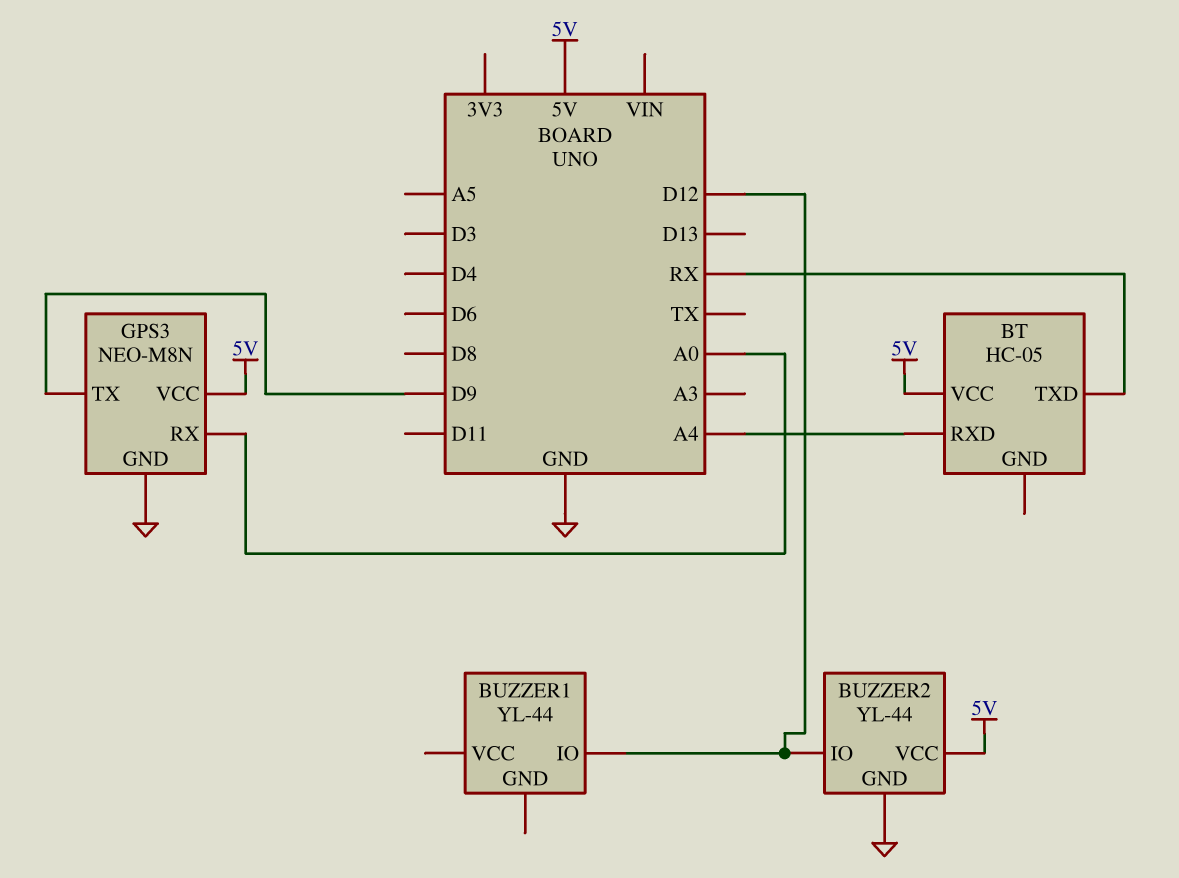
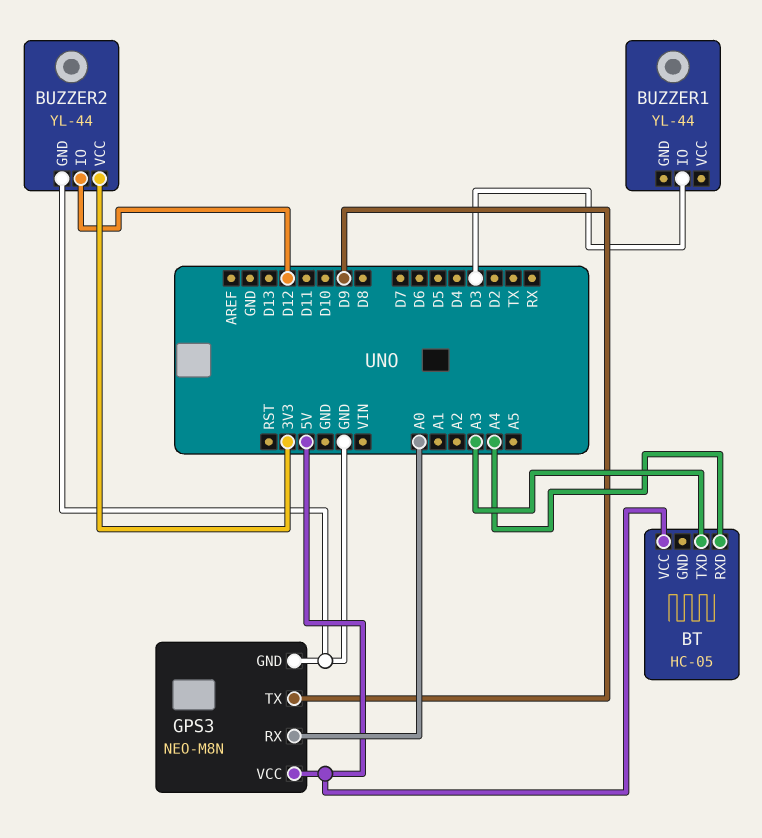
BT pin TXD: RX -> A3
BUZZER1 pin IO: D12 -> D3
BUZZER2 pin VCC: 5V -> 3V3

